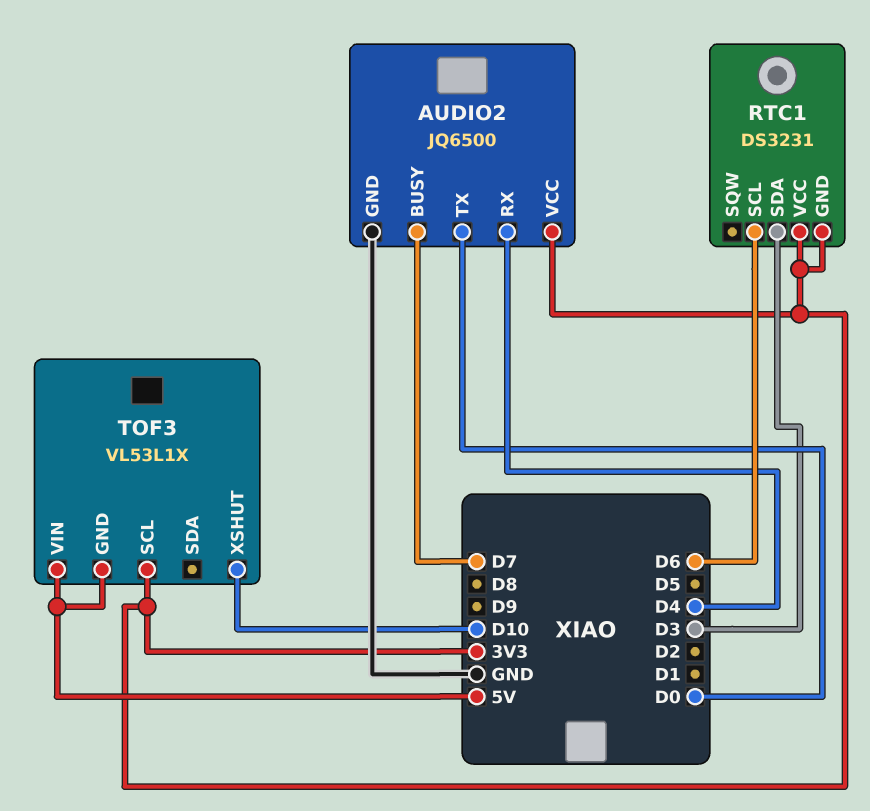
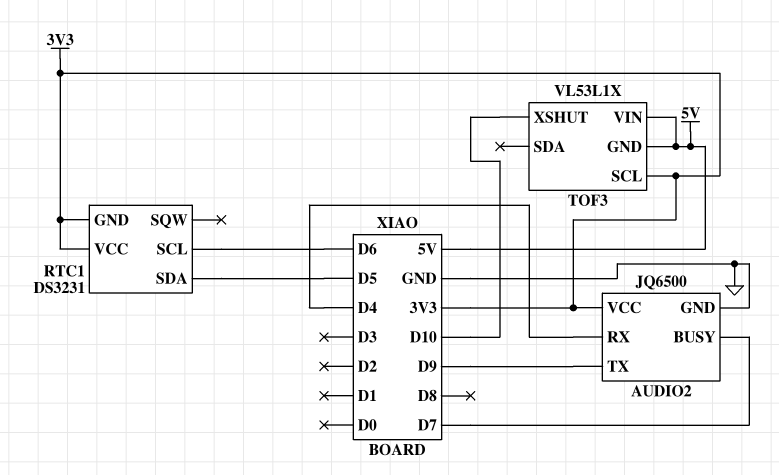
AUDIO2 pin TX: D0 -> D9
RTC1 pin SDA: D3 -> D5

